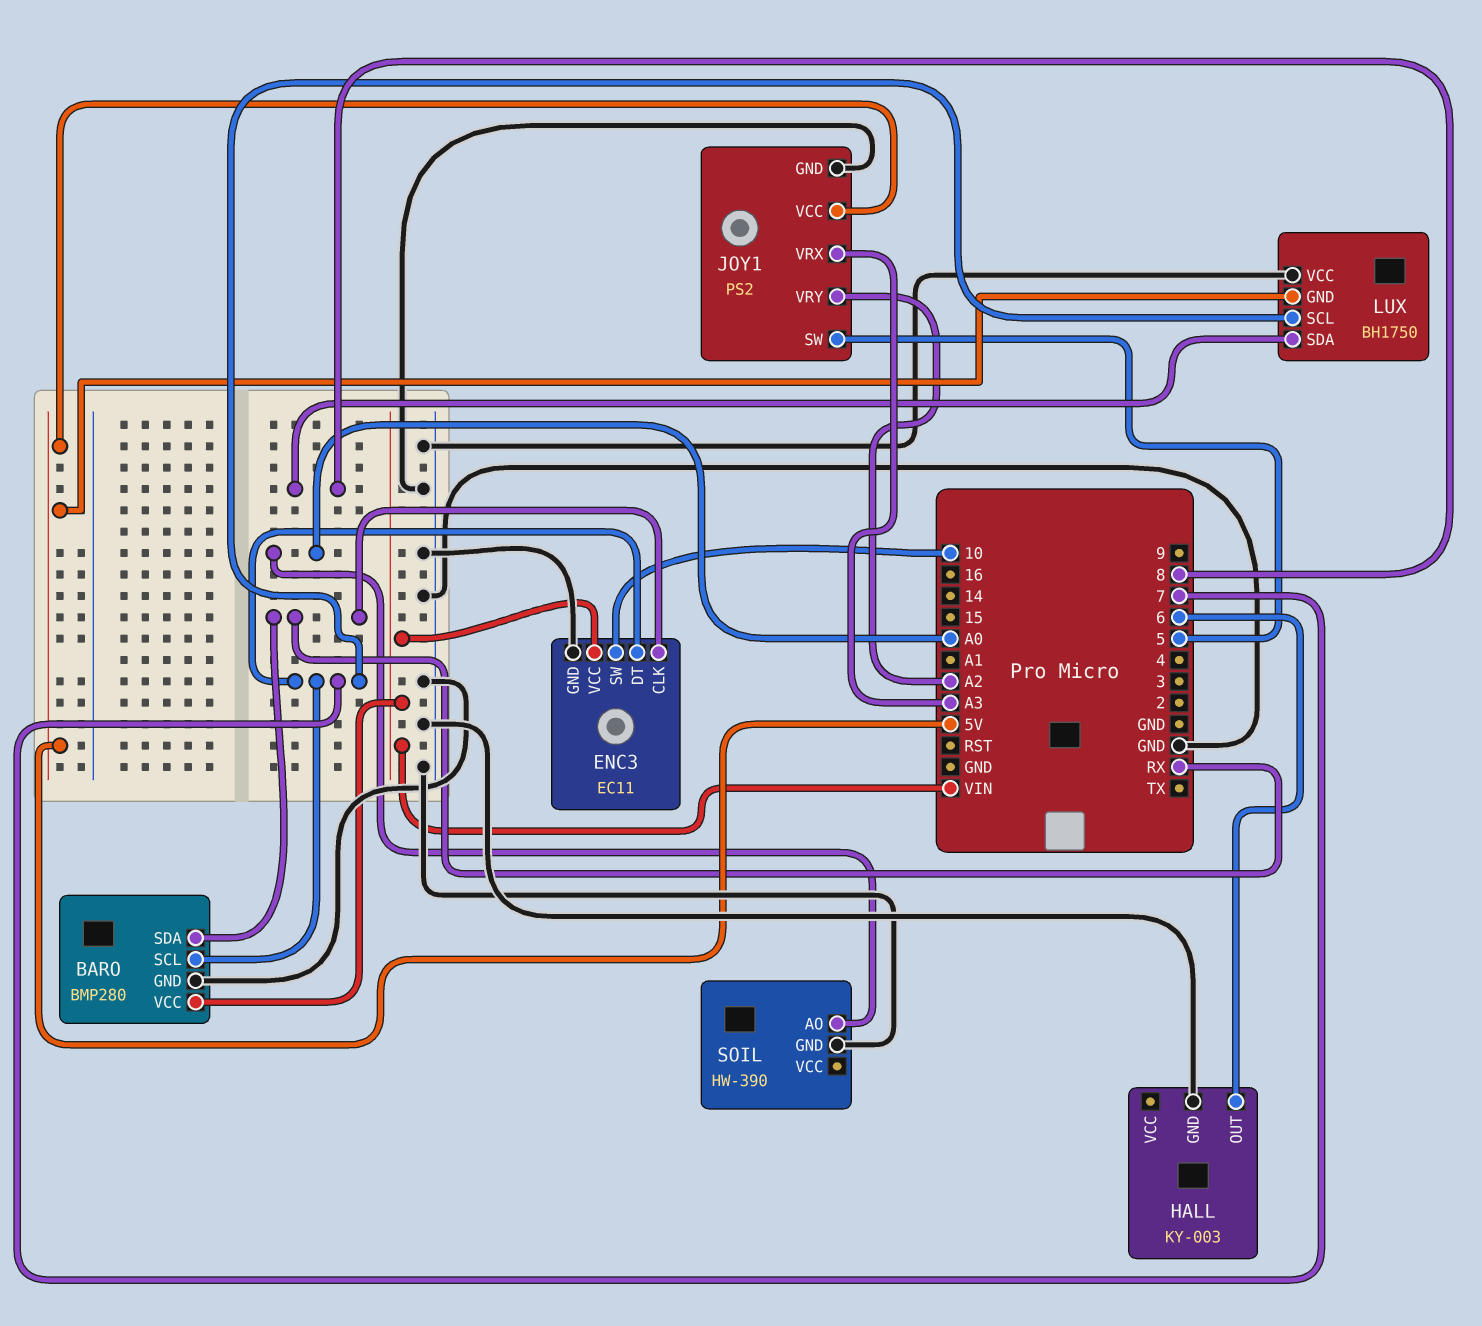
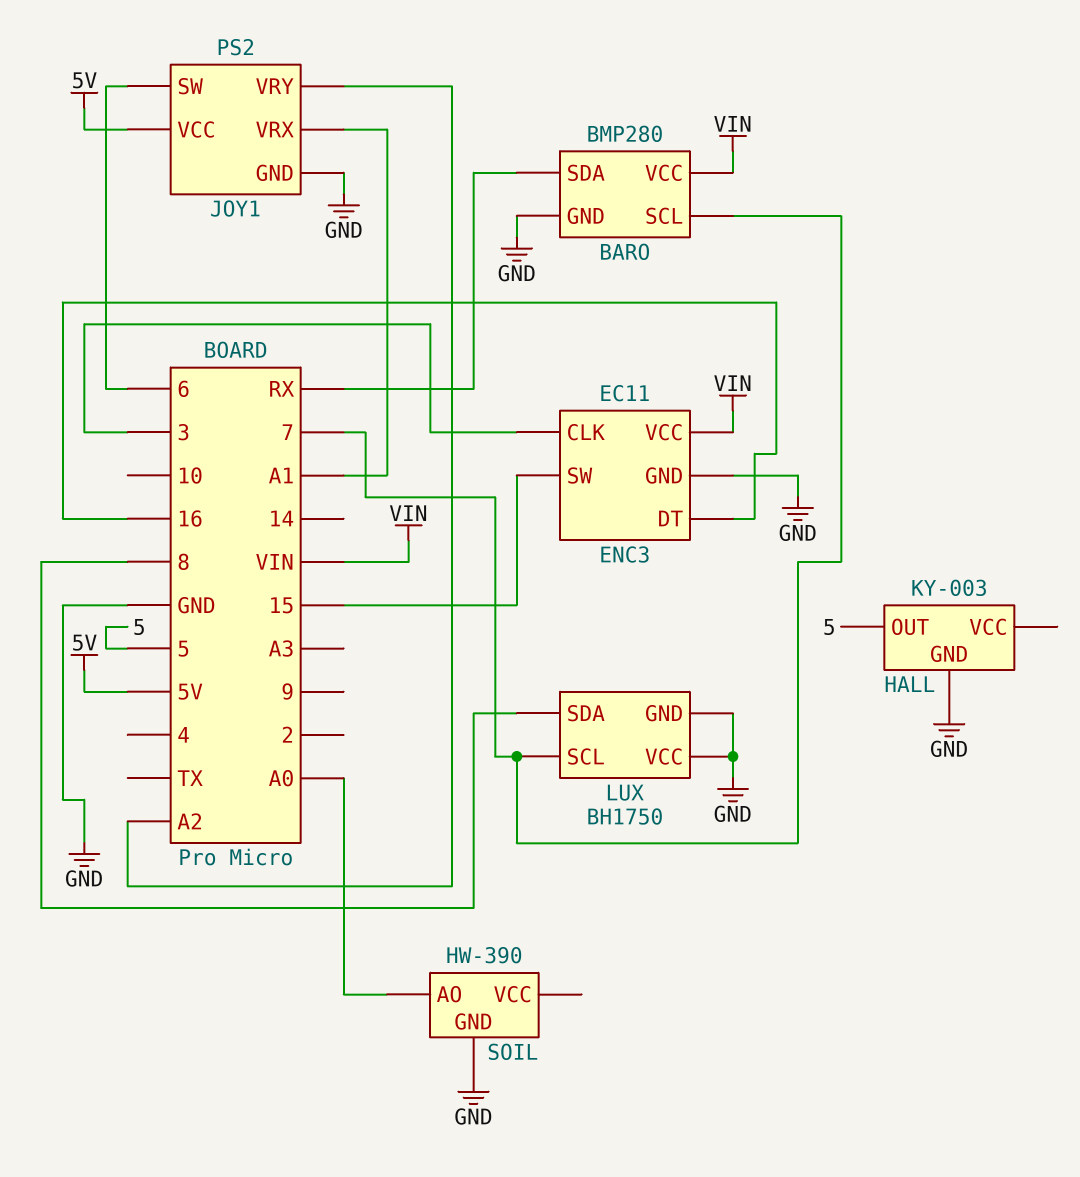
ENC3 pin CLK: RX -> 3
ENC3 pin DT: 7 -> 16
ENC3 pin SW: 10 -> 15
HALL pin OUT: 6 -> 5
JOY1 pin SW: 5 -> 6
JOY1 pin VRX: A3 -> A1
LUX pin GND: 5V -> GND

